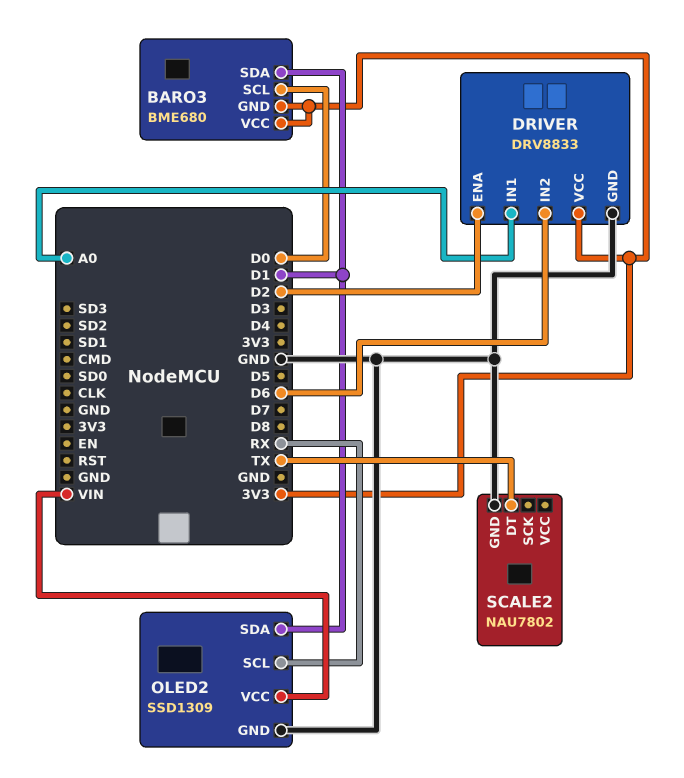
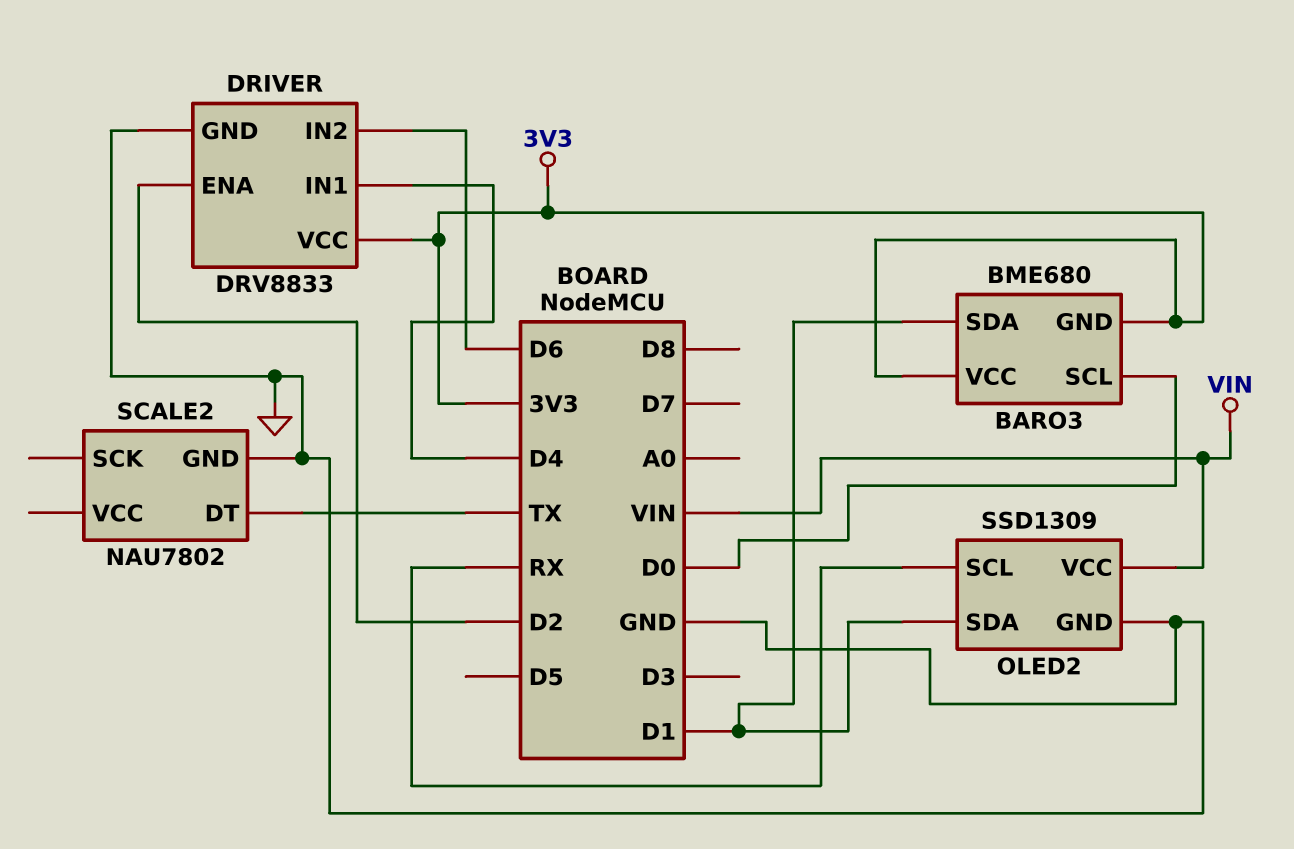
DRIVER pin IN1: A0 -> D4

